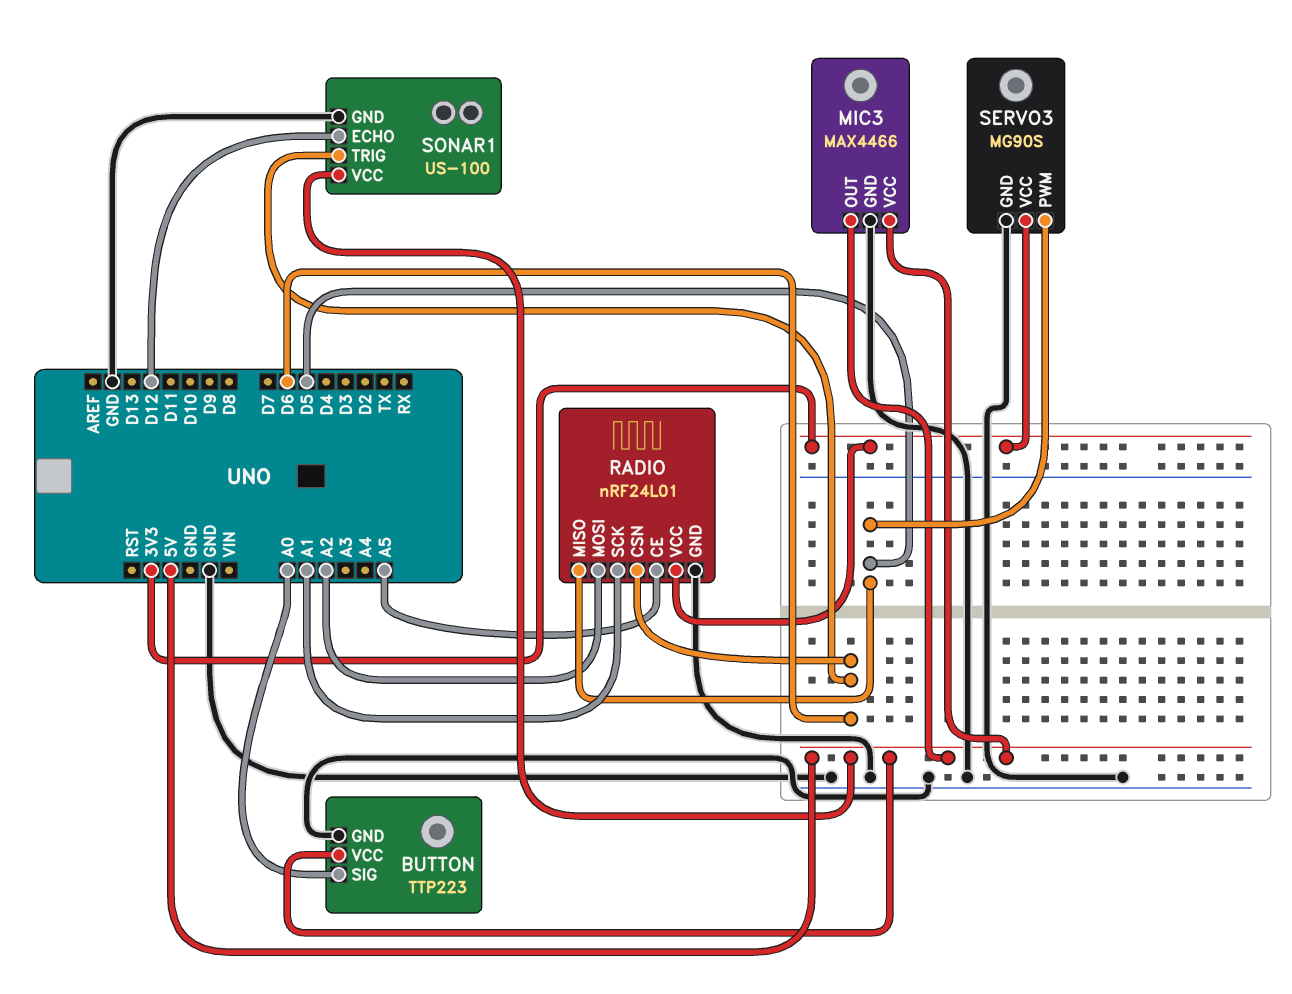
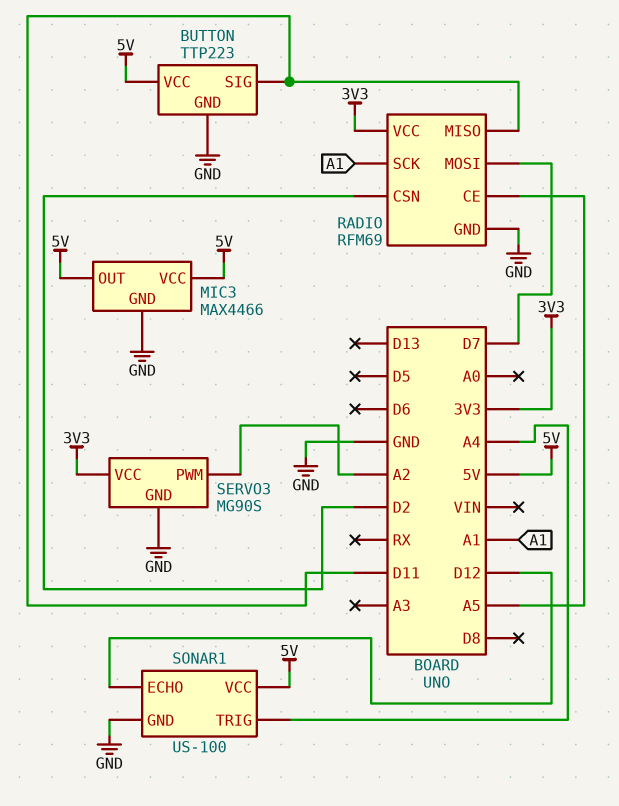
BUTTON pin SIG: A0 -> D11
RADIO: nRF24L01 -> RFM69
RADIO pin CSN: D6 -> D2
RADIO pin MISO: D5 -> D11
RADIO pin MOSI: A2 -> D7
SERVO3 pin PWM: D5 -> A2
SONAR1 pin TRIG: D6 -> A4

